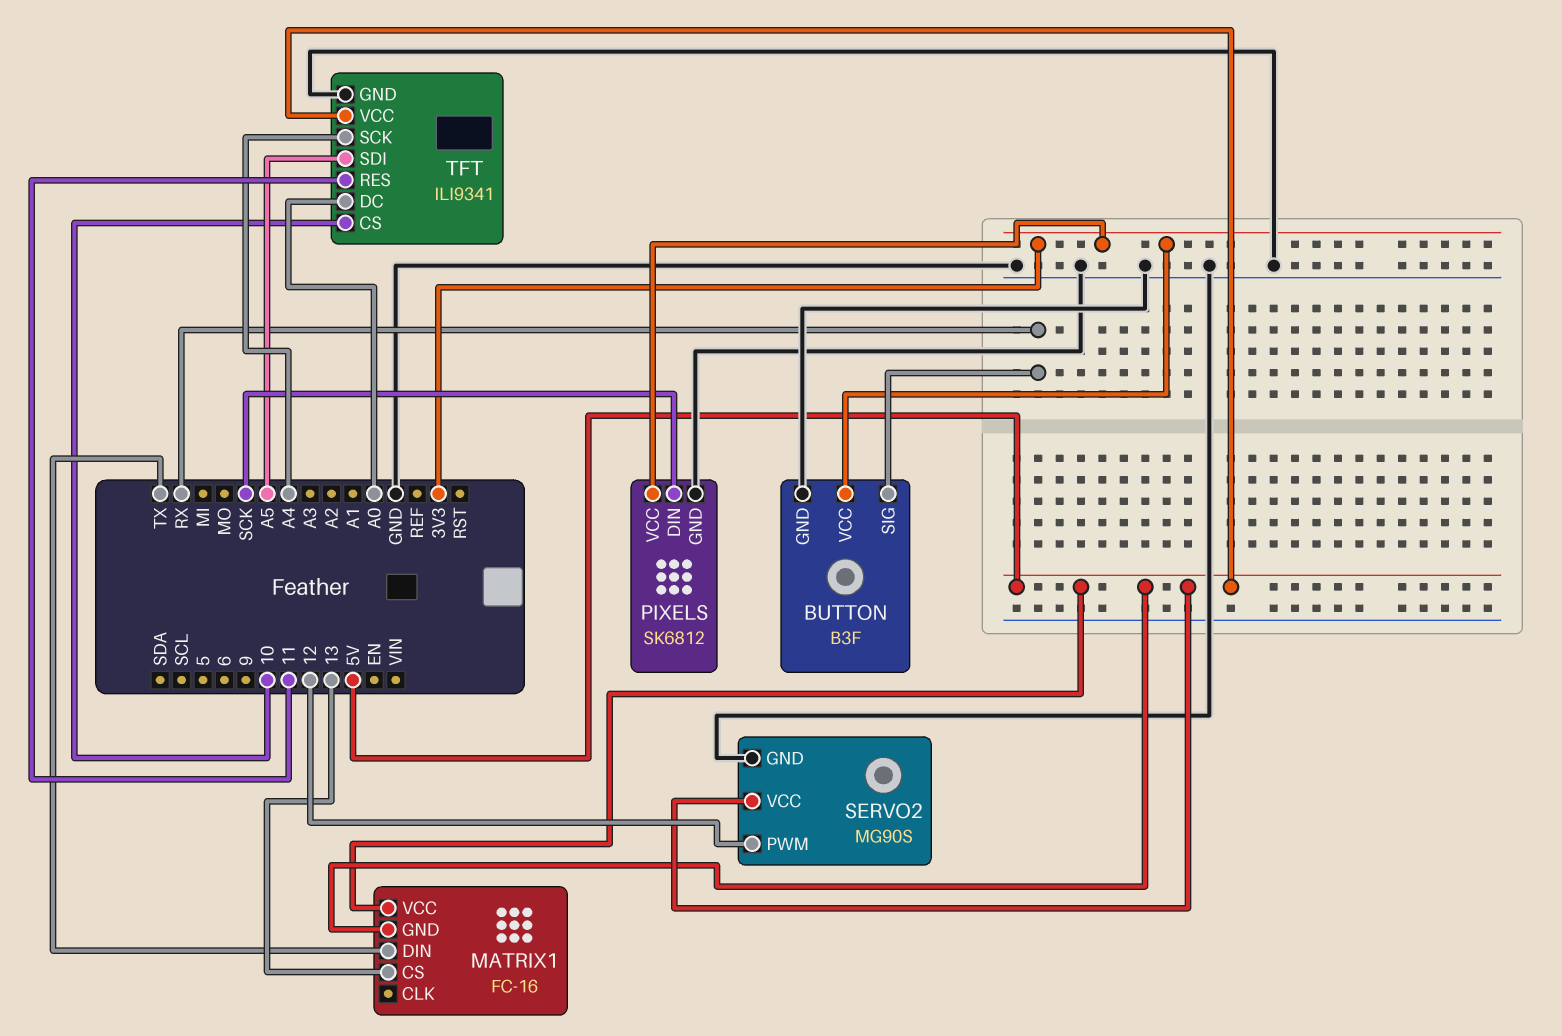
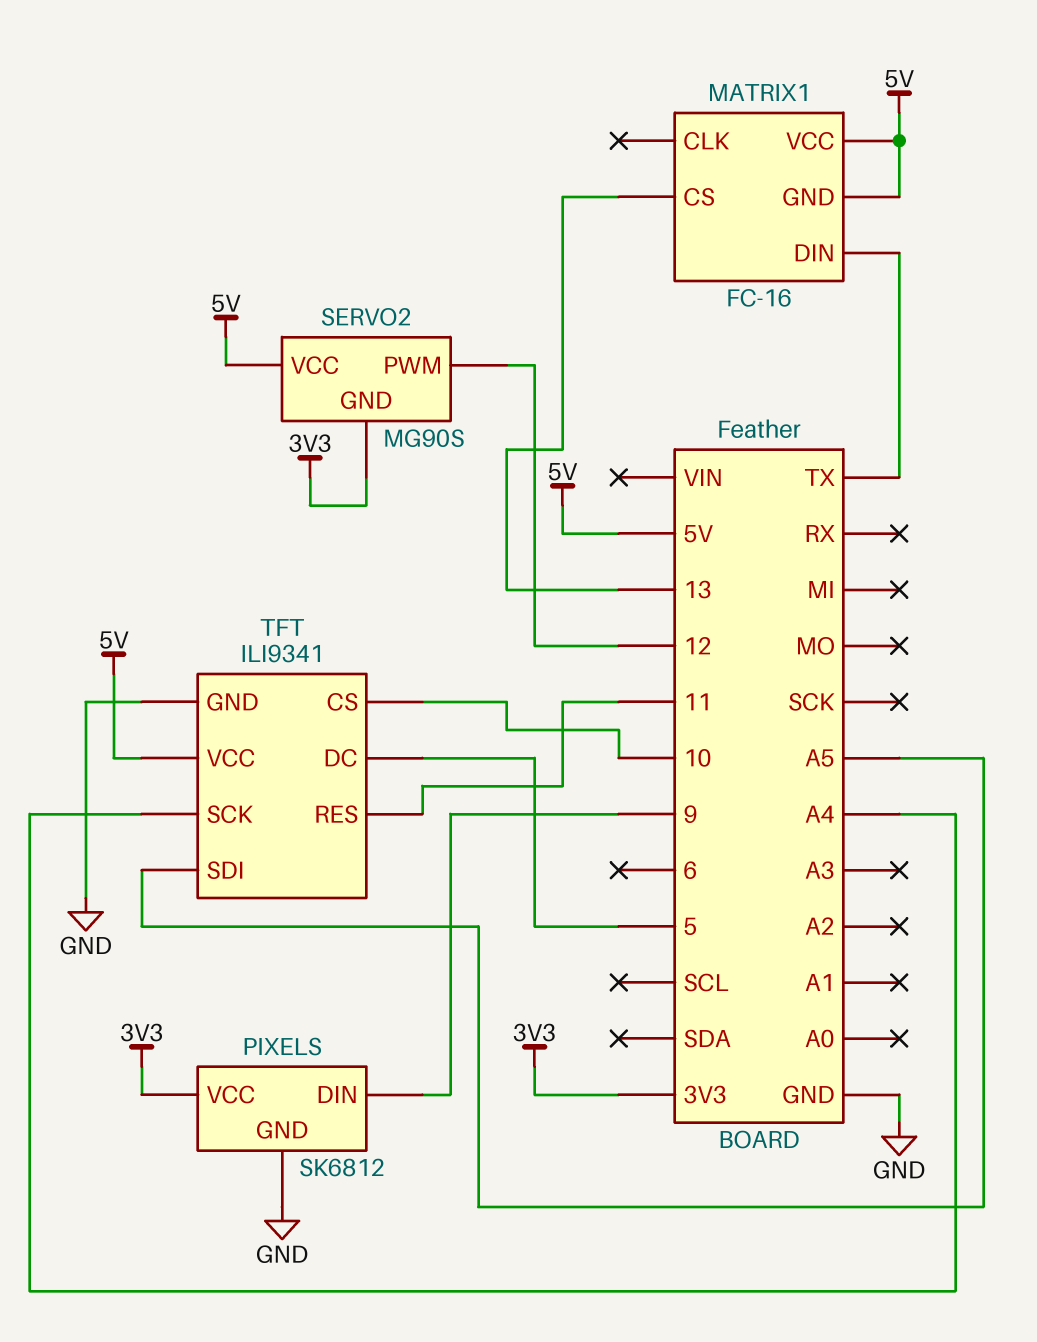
BUTTON: B3F -> none
BUTTON pin GND: GND -> none
BUTTON pin SIG: RX -> none
BUTTON pin VCC: 3V3 -> none
PIXELS pin DIN: SCK -> 9
SERVO2 pin GND: GND -> 3V3
TFT pin DC: A0 -> 5

